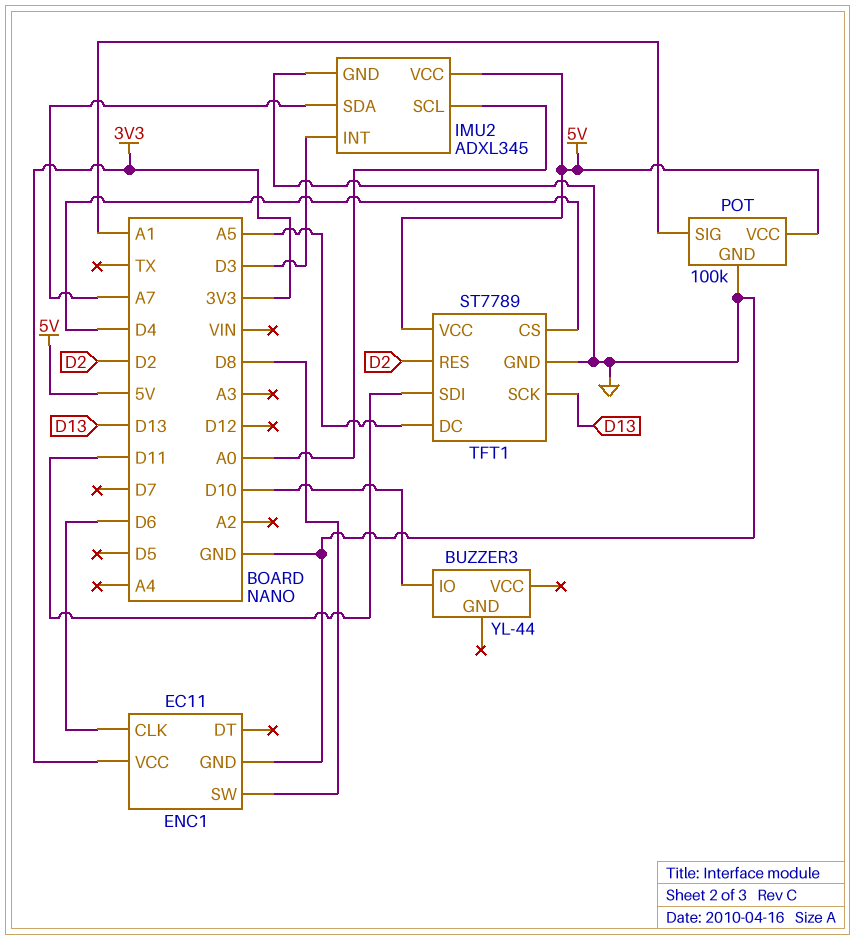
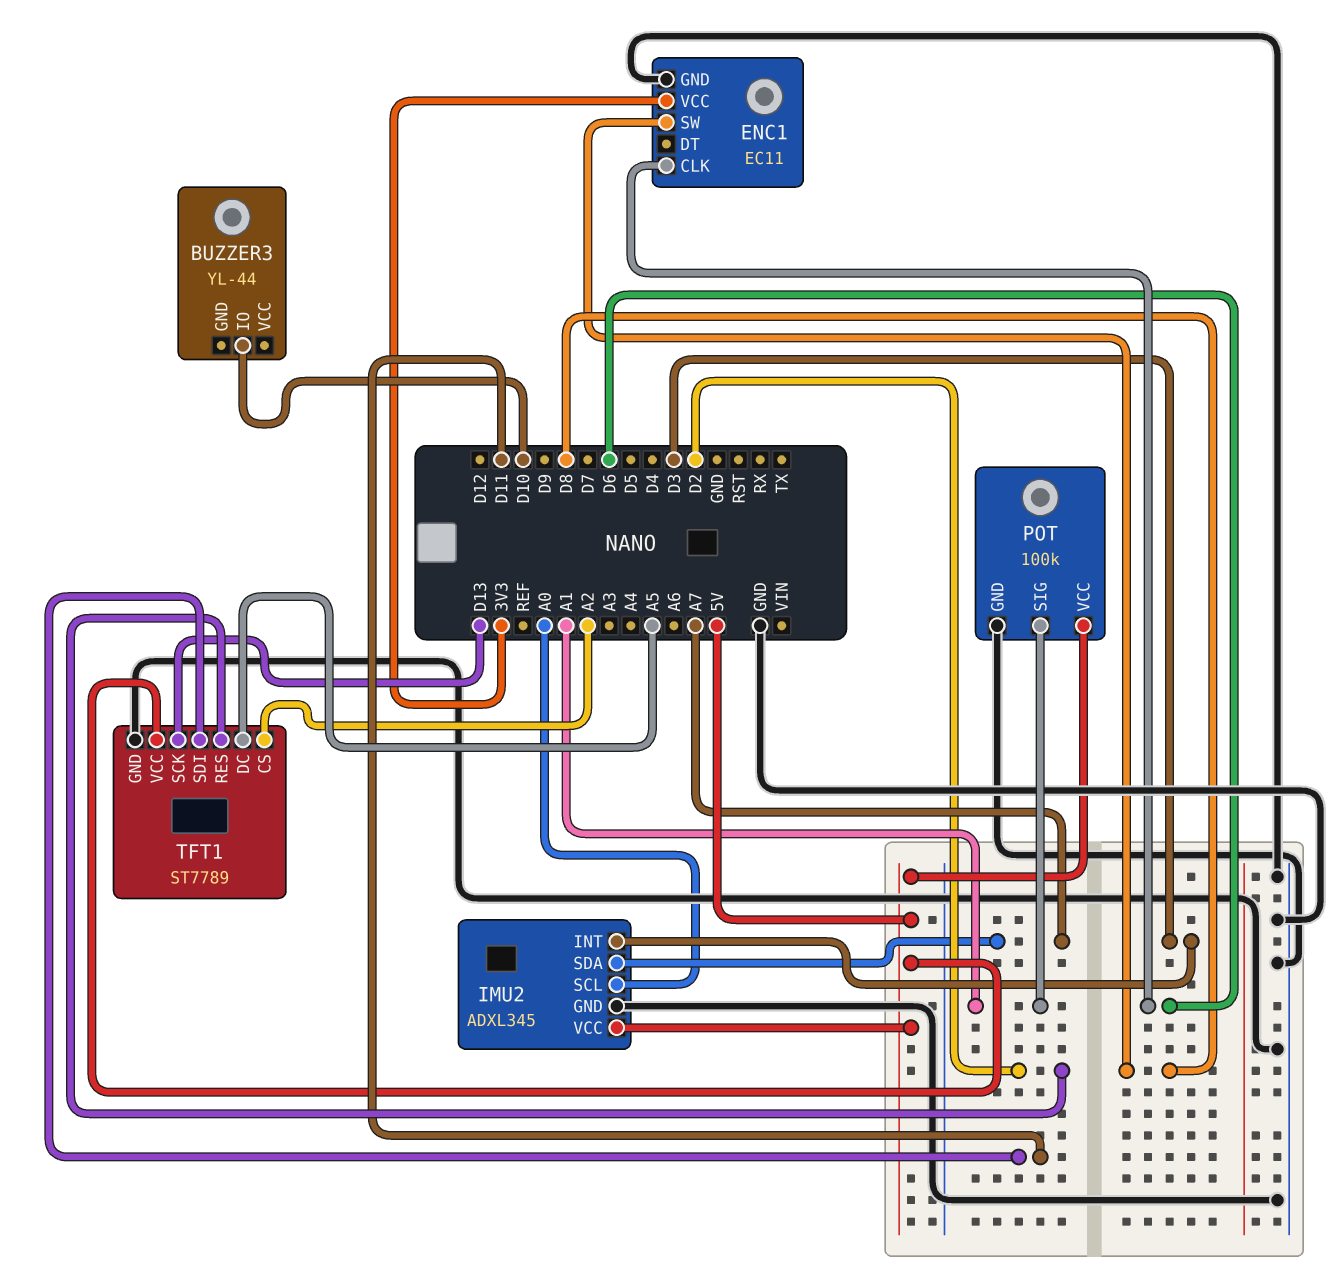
TFT1 pin CS: D4 -> A2

